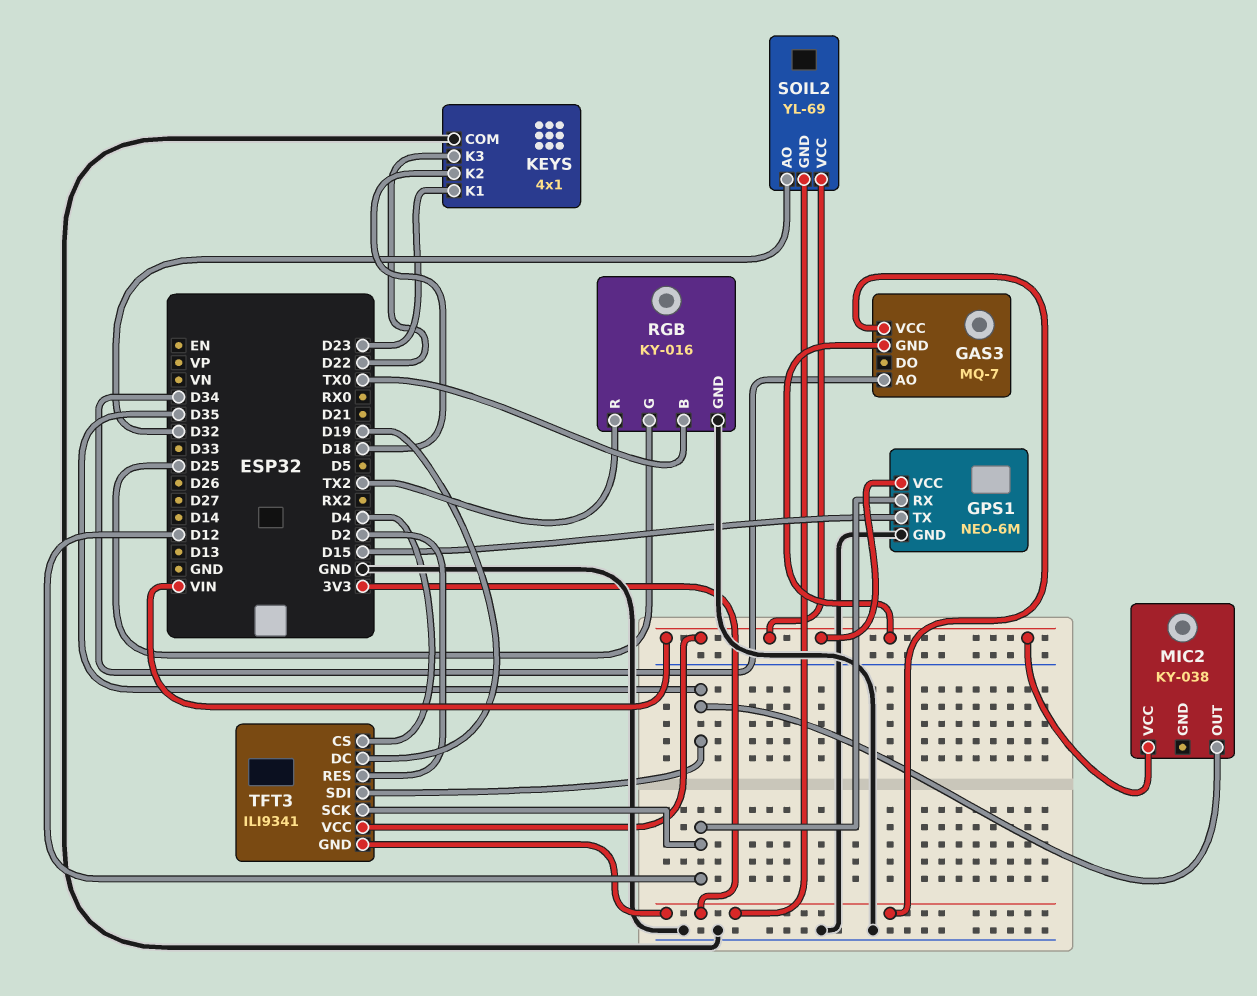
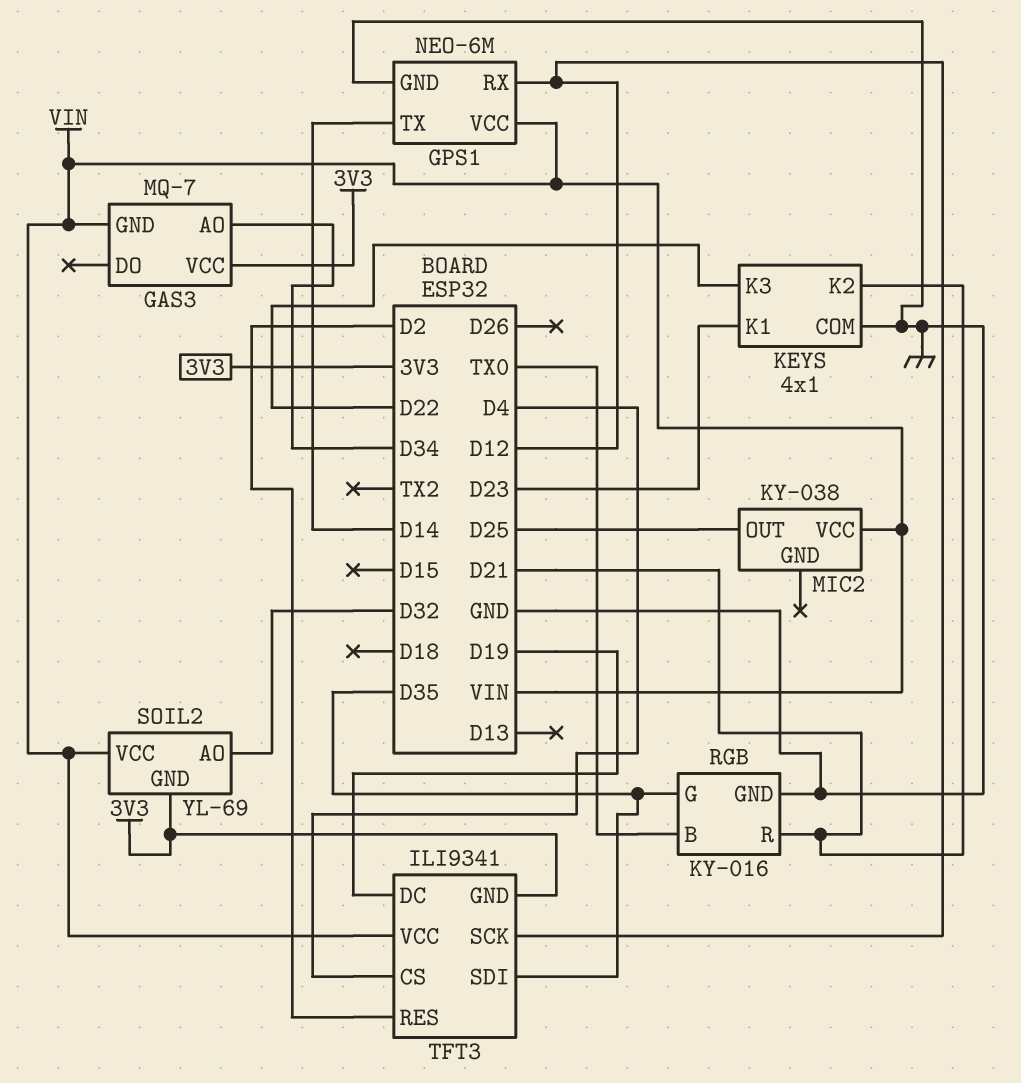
GPS1 pin TX: D15 -> D14
KEYS pin K2: D18 -> D21
MIC2 pin OUT: D35 -> D25
RGB pin G: D25 -> D35
RGB pin R: TX2 -> D21

